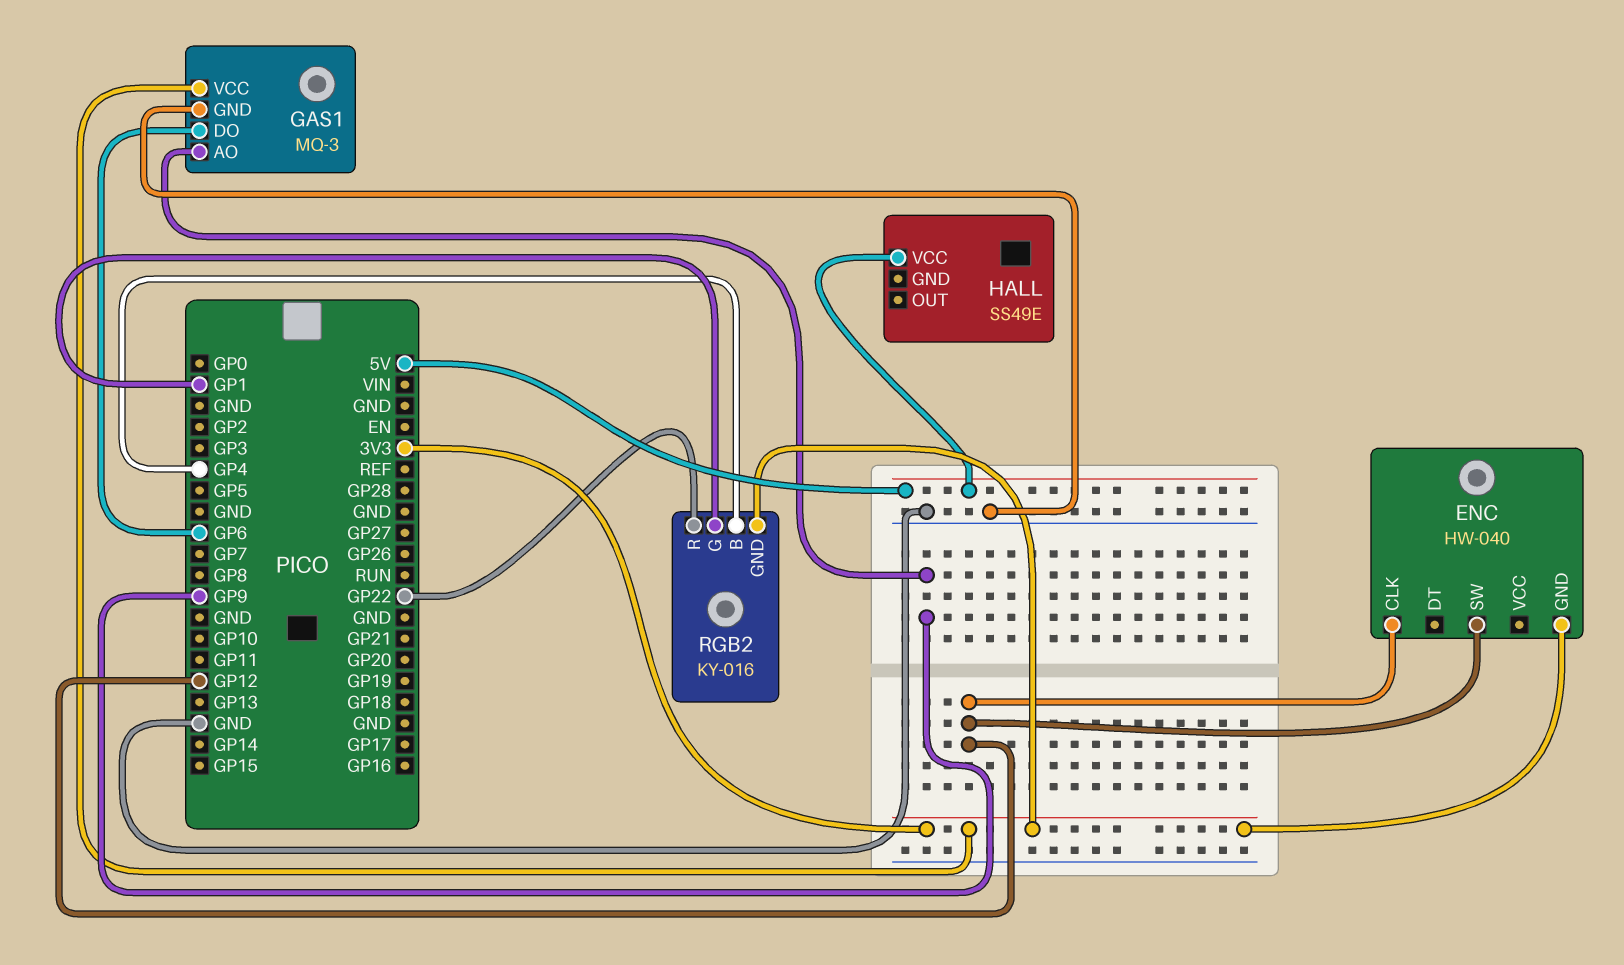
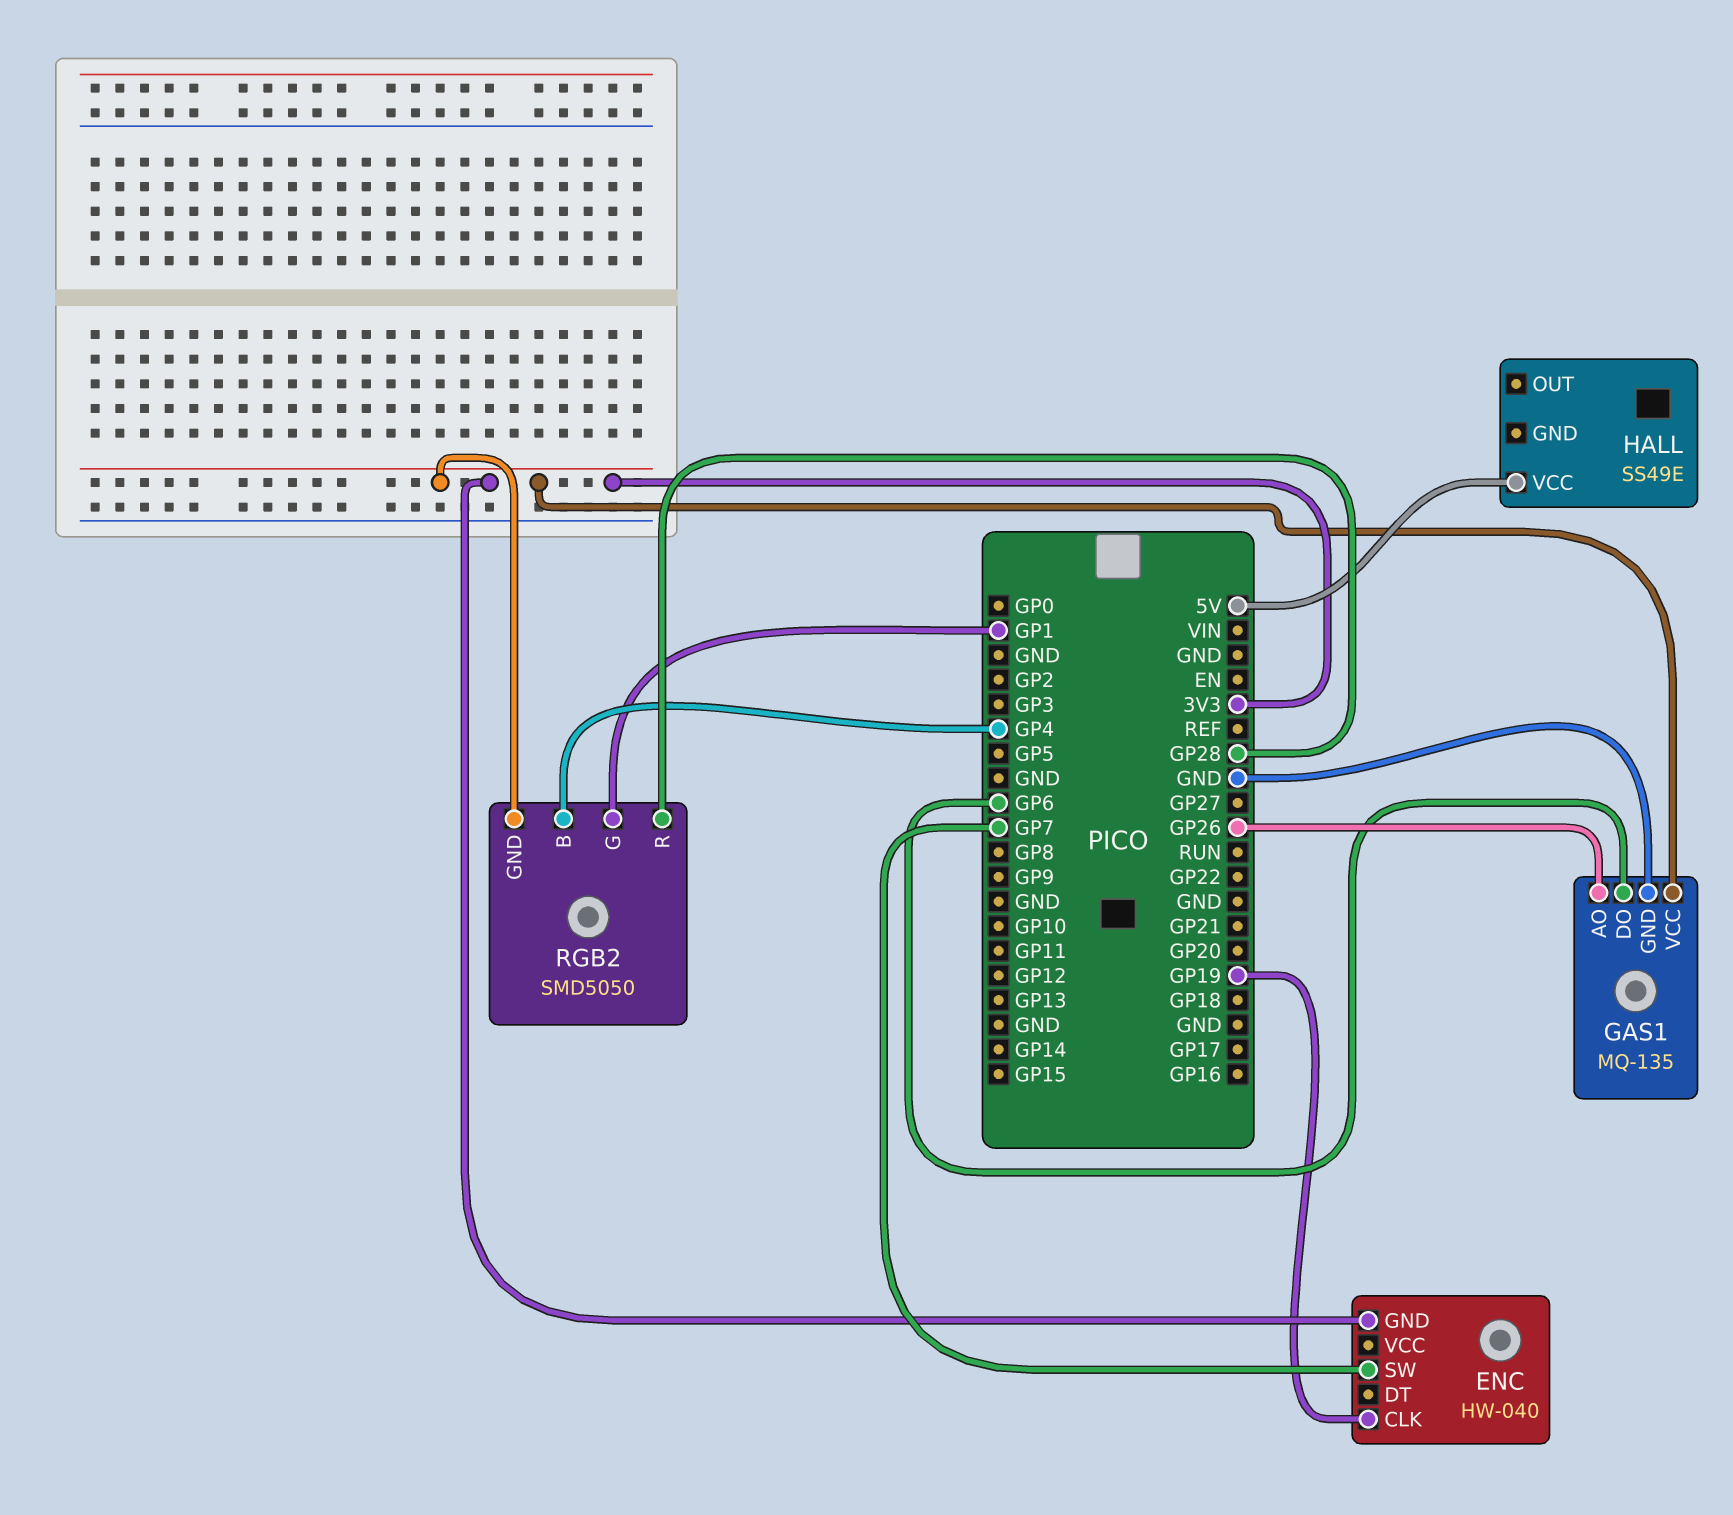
ENC pin CLK: GP12 -> GP19
ENC pin SW: GP12 -> GP7
GAS1: MQ-3 -> MQ-135
GAS1 pin AO: GP9 -> GP26
RGB2: KY-016 -> SMD5050
RGB2 pin R: GP22 -> GP28

